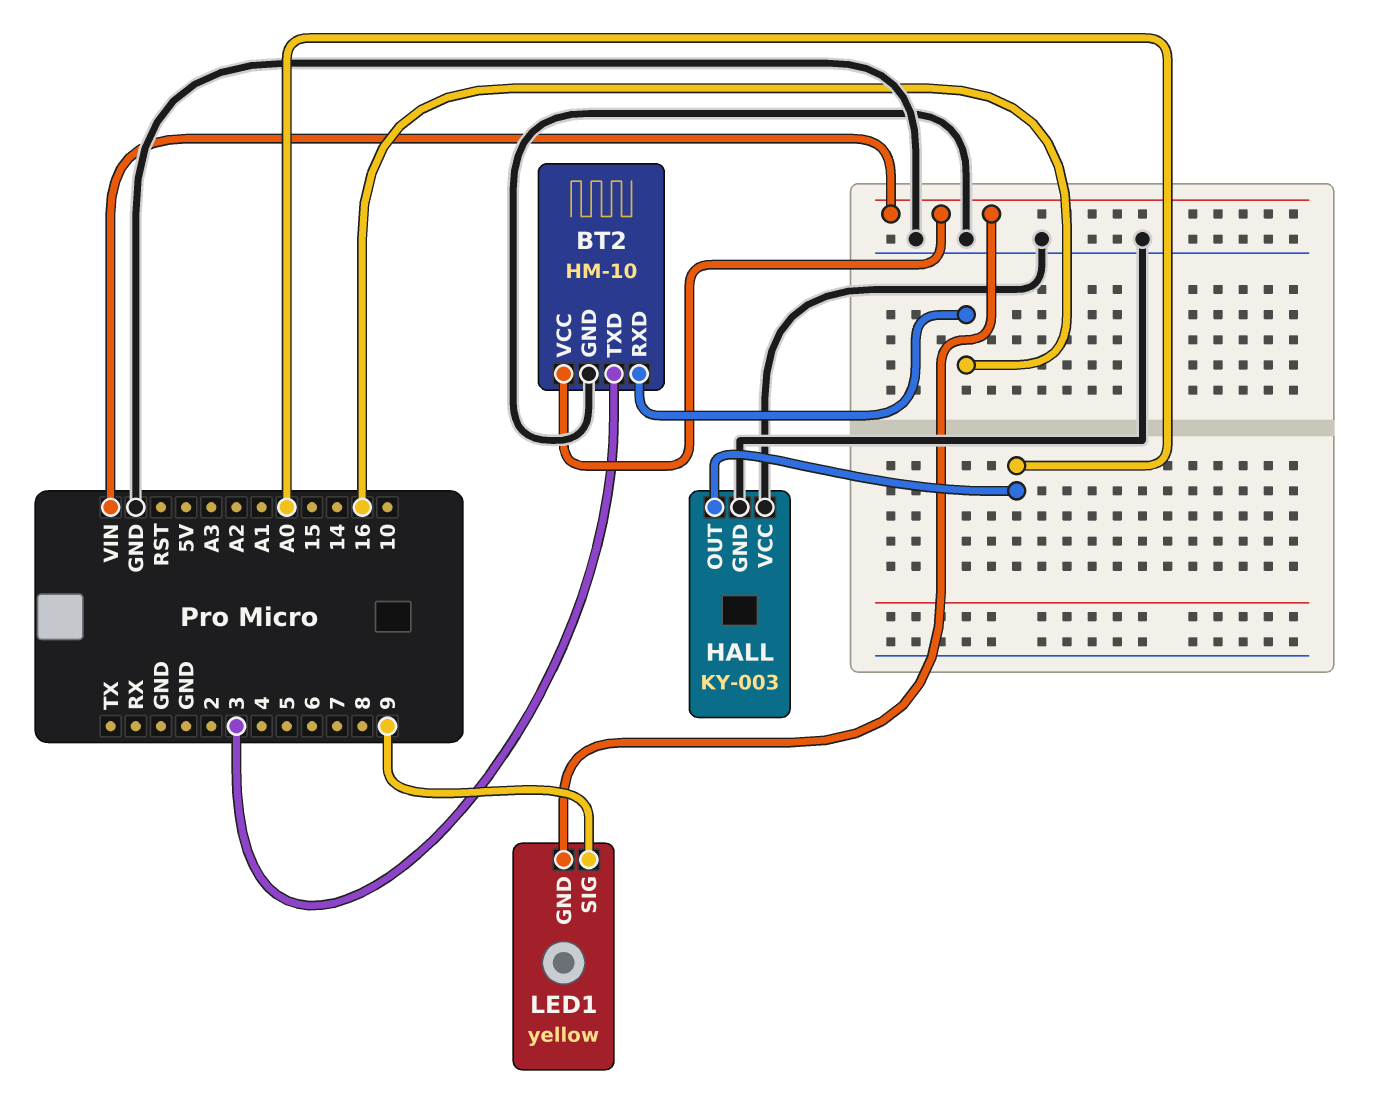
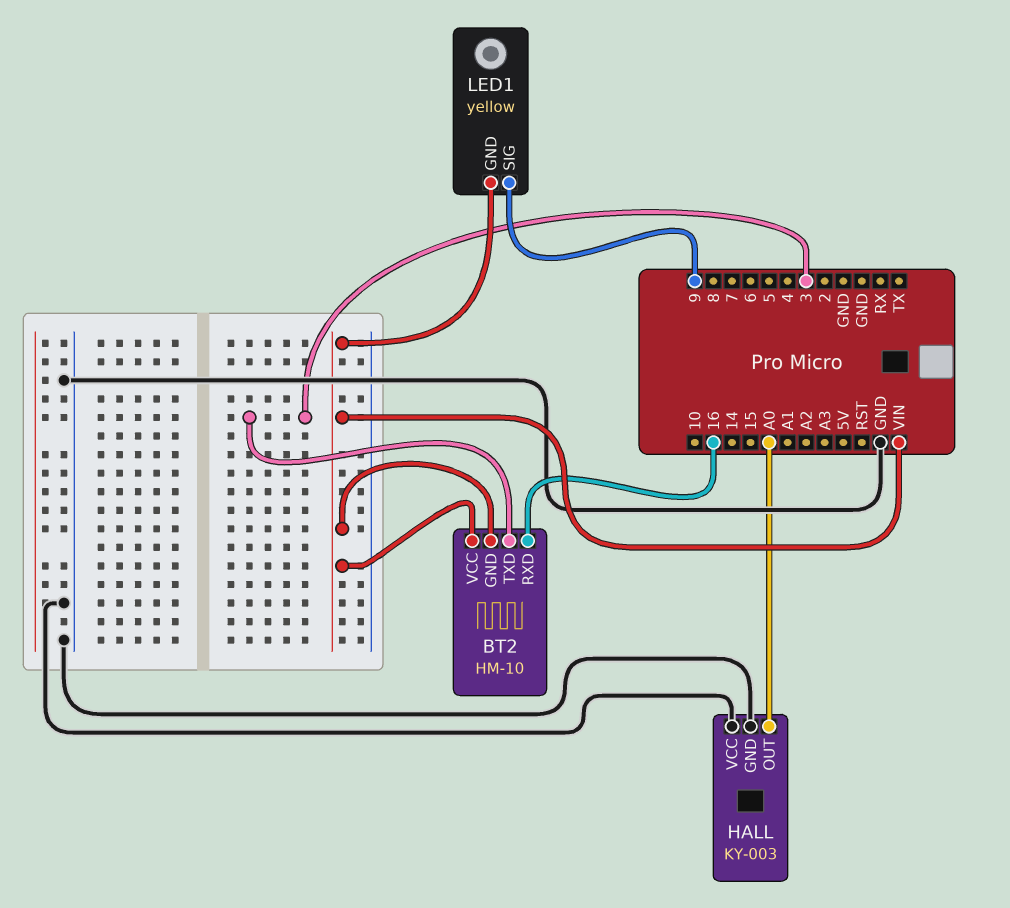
BT2 pin GND: GND -> VIN

